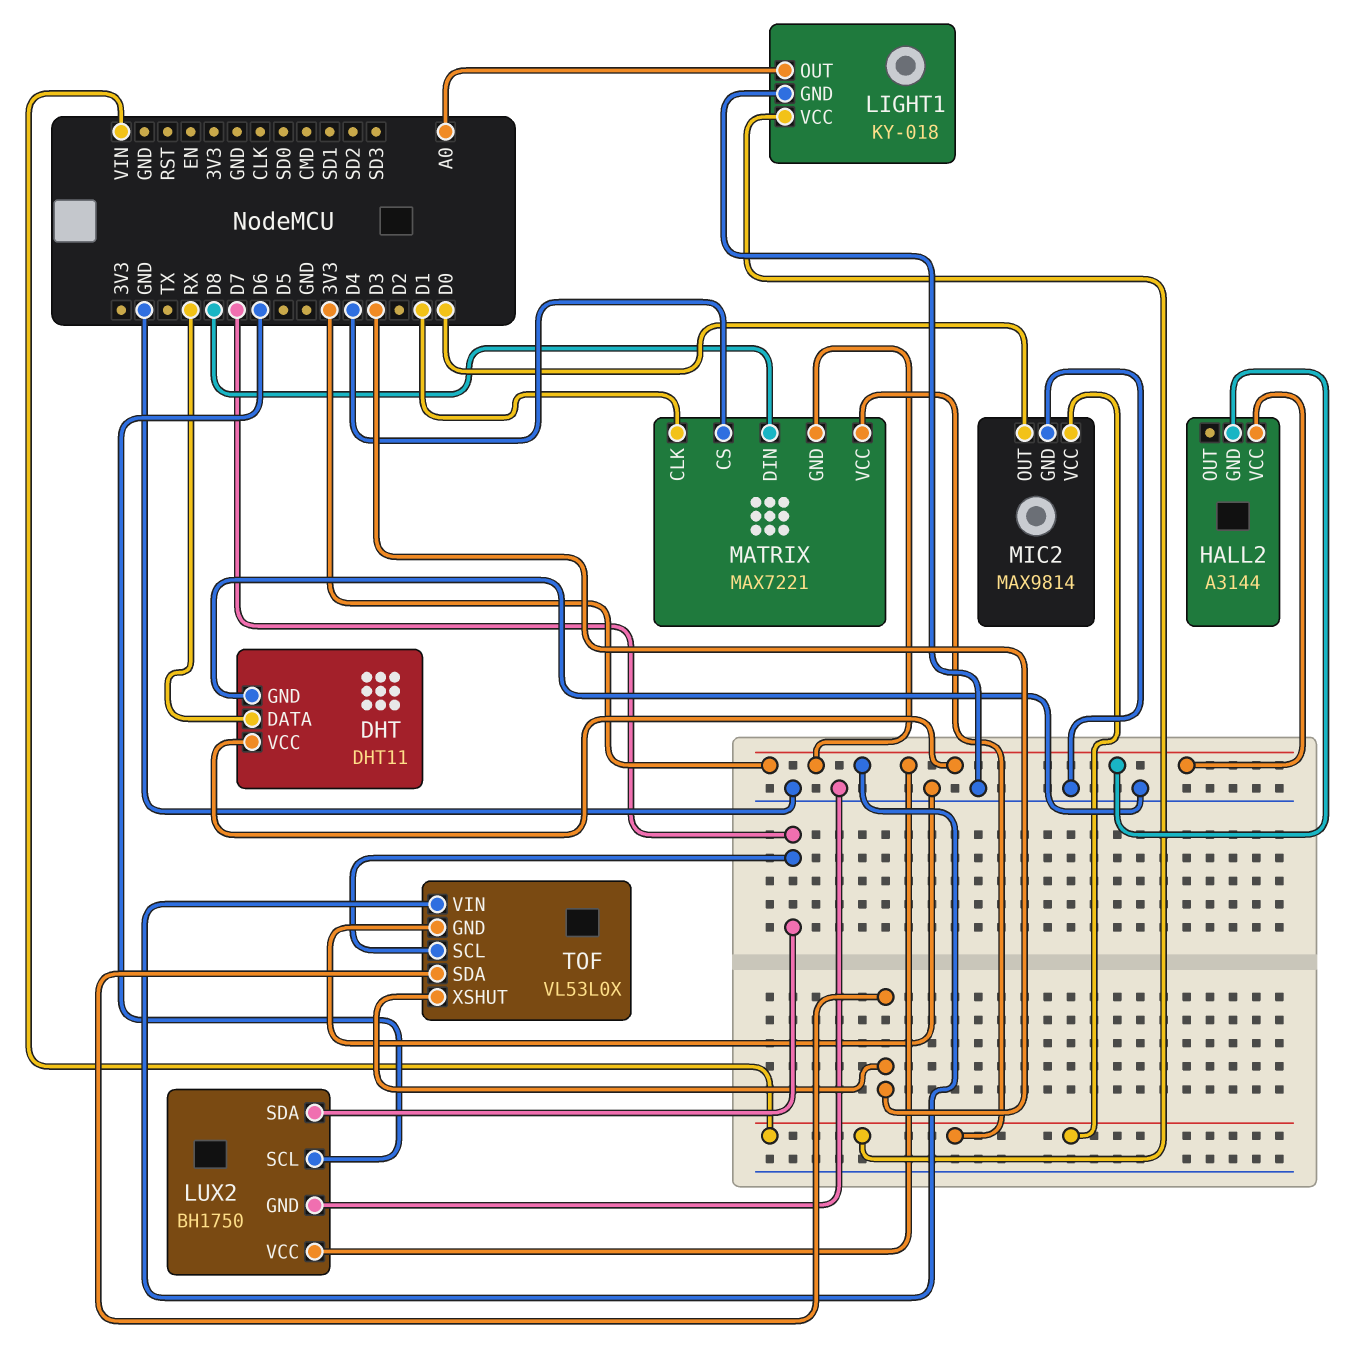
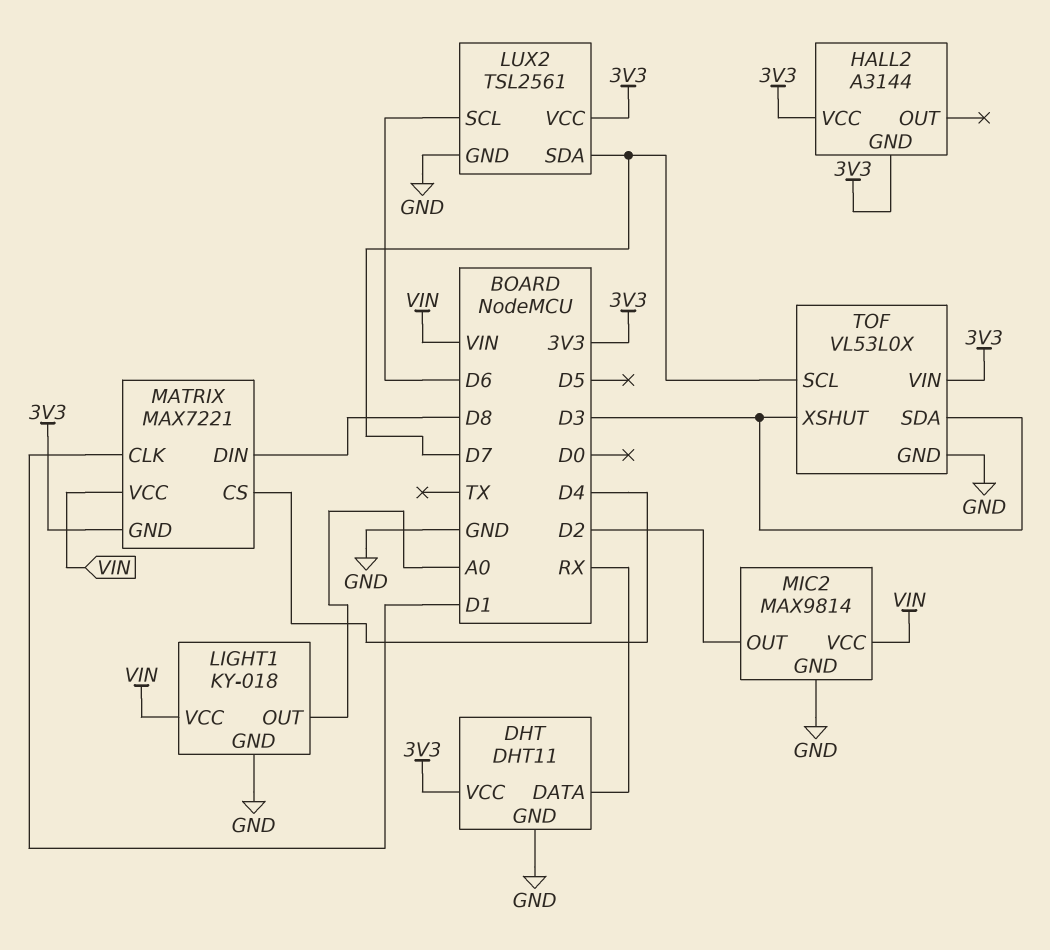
LUX2: BH1750 -> TSL2561
MIC2 pin OUT: D0 -> D2

